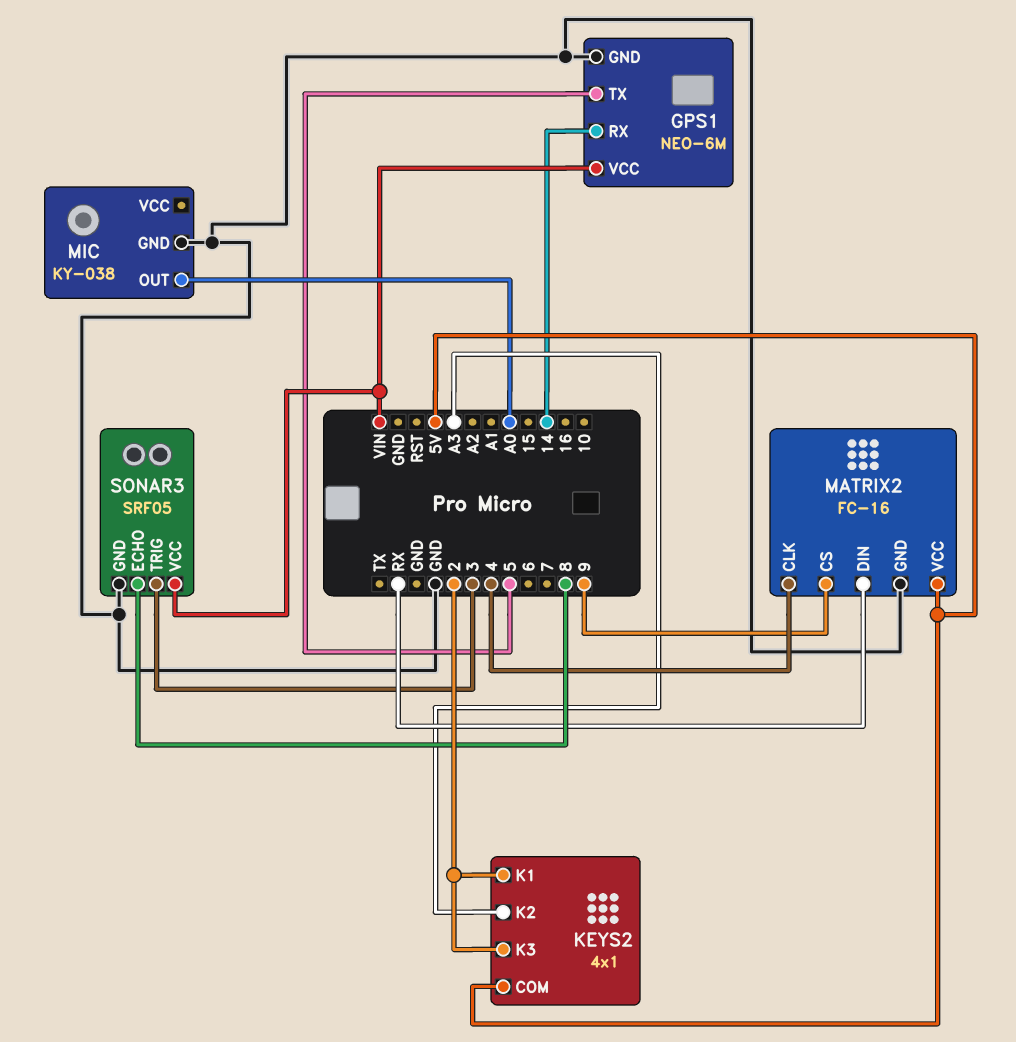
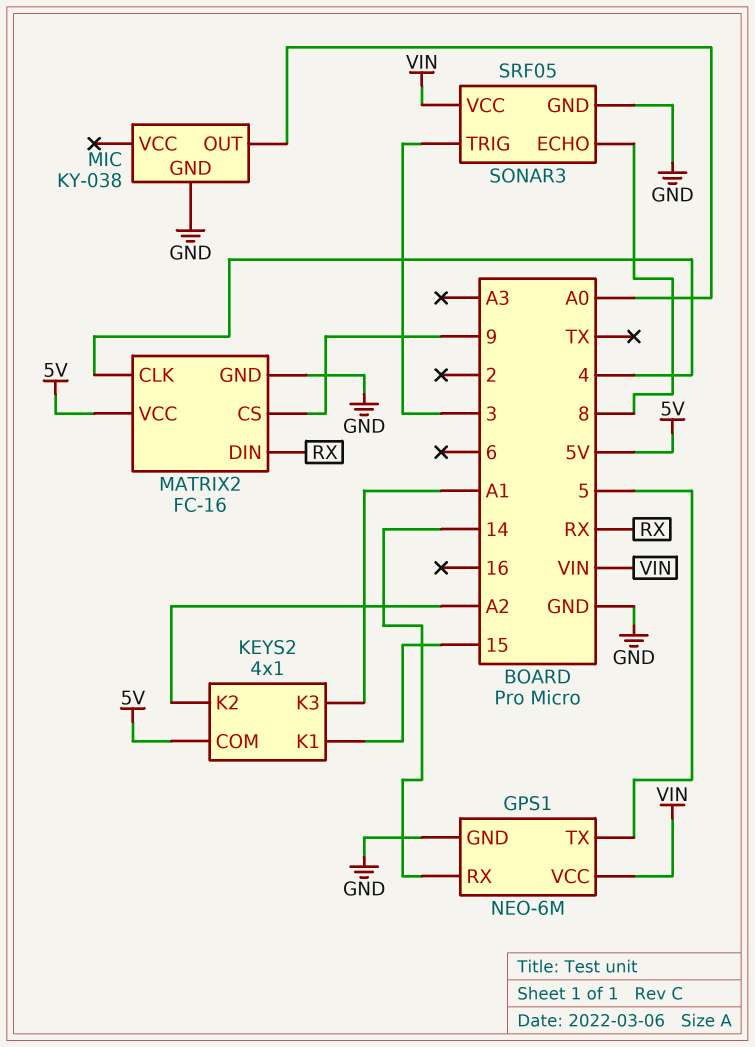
KEYS2 pin K1: 2 -> 15
KEYS2 pin K2: A3 -> A2
KEYS2 pin K3: 2 -> A1

